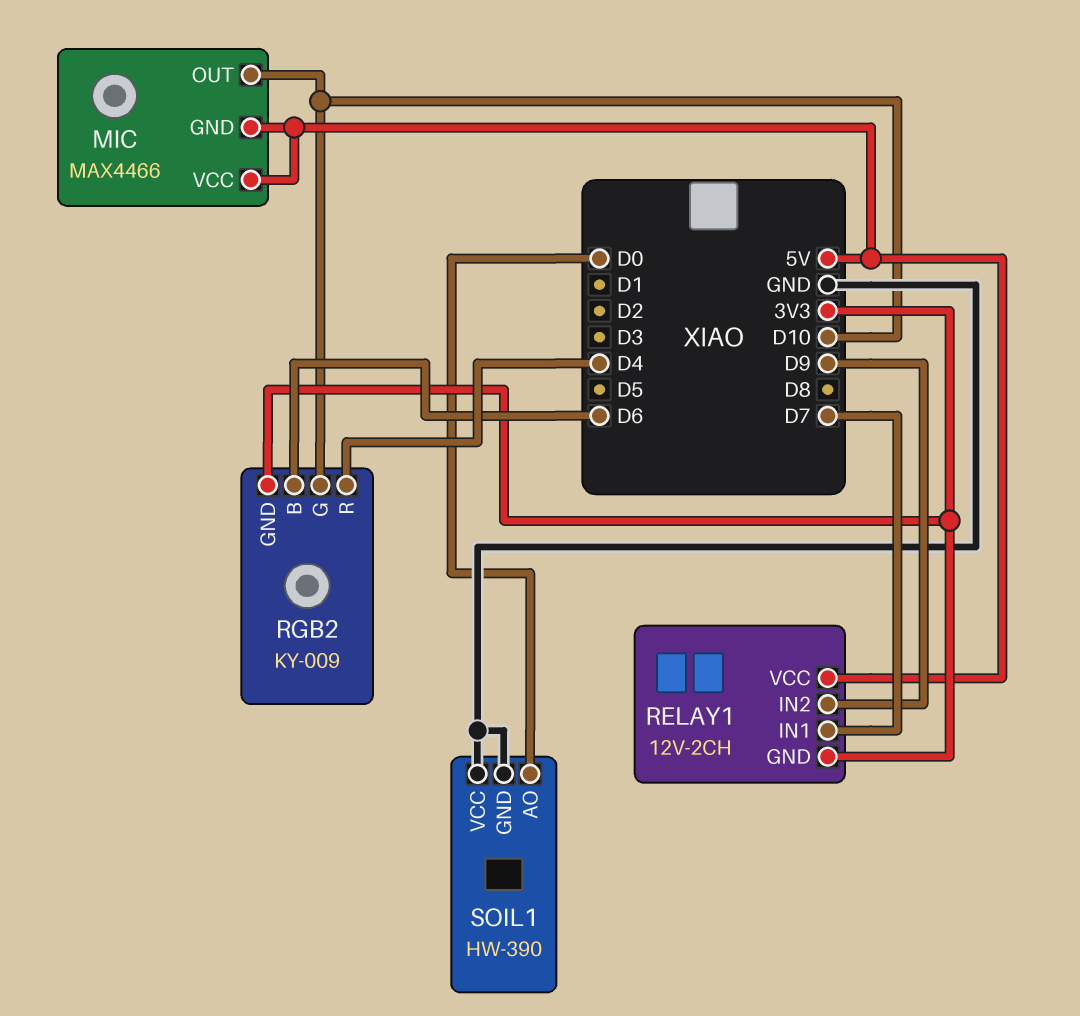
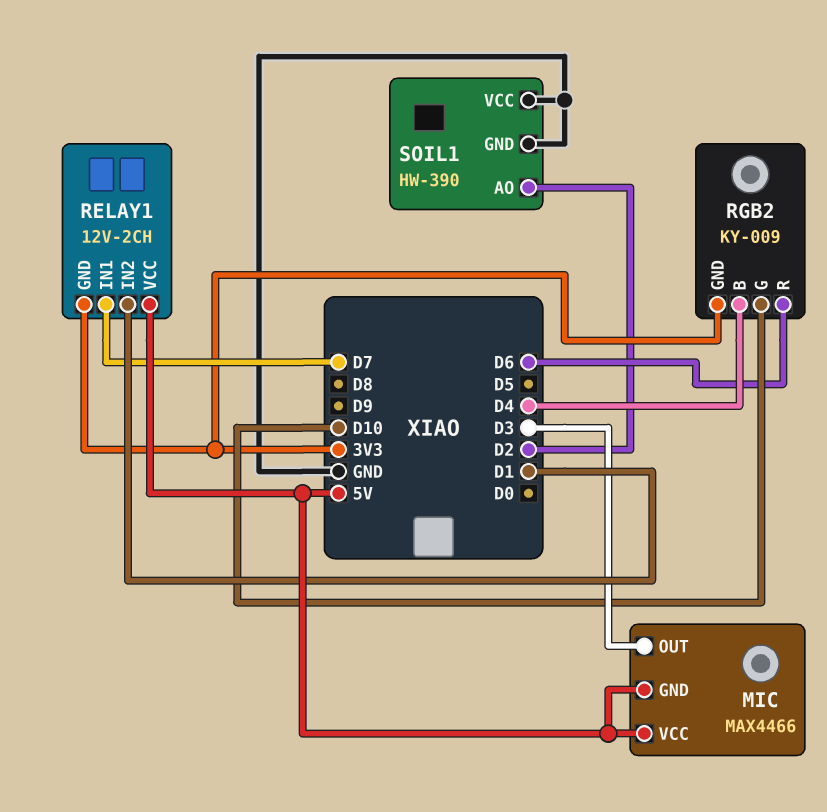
MIC pin OUT: D10 -> D3
RELAY1 pin IN2: D9 -> D1
RGB2 pin B: D6 -> D4
RGB2 pin R: D4 -> D6
SOIL1 pin AO: D0 -> D2

